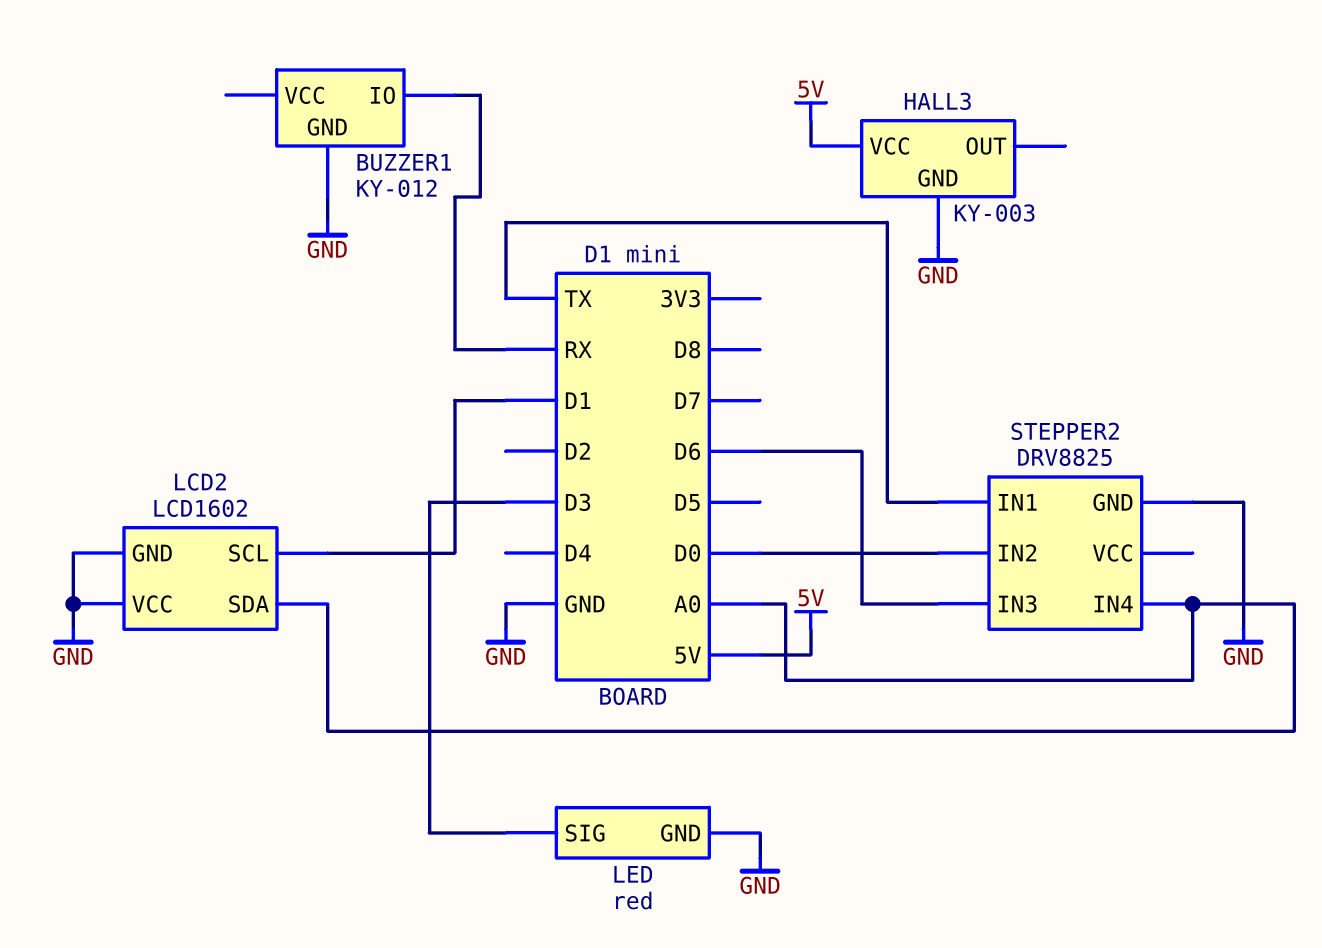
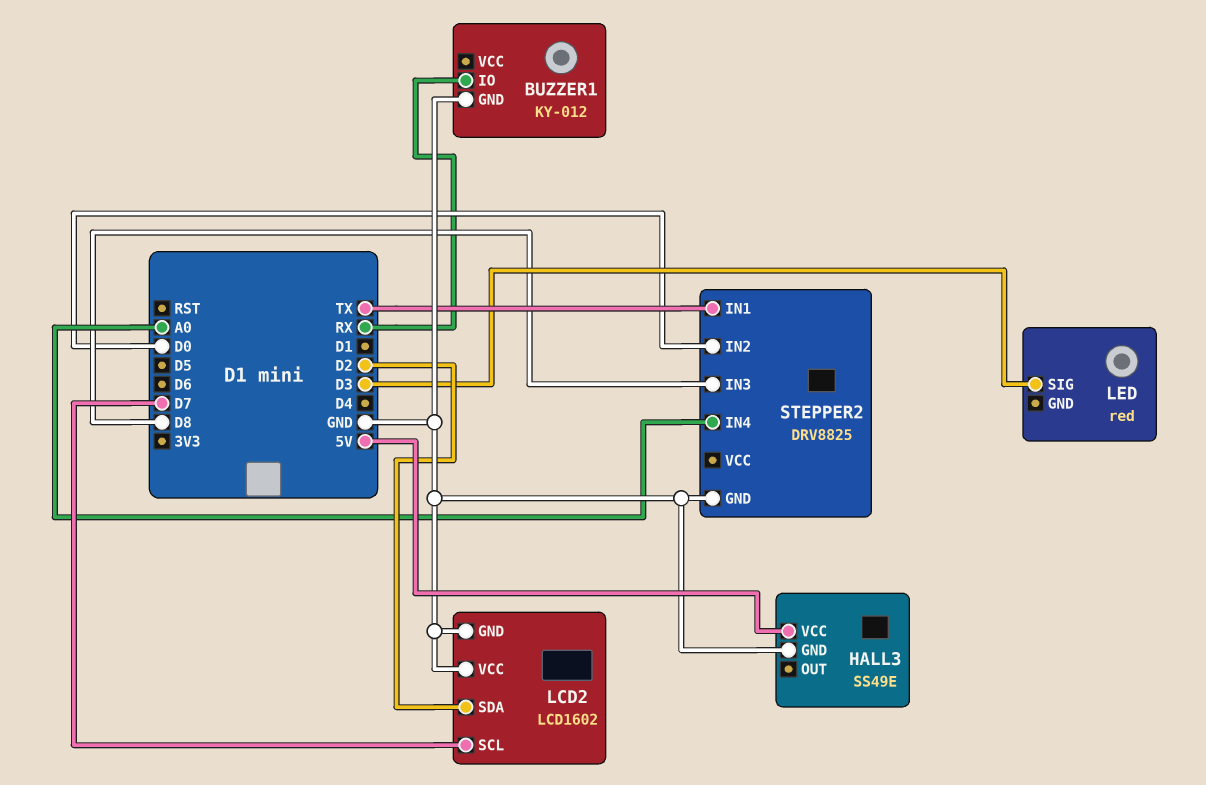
HALL3: KY-003 -> SS49E
LCD2 pin SCL: D1 -> D7
LCD2 pin SDA: A0 -> D2
LED pin GND: GND -> none
STEPPER2 pin IN3: D6 -> D8

